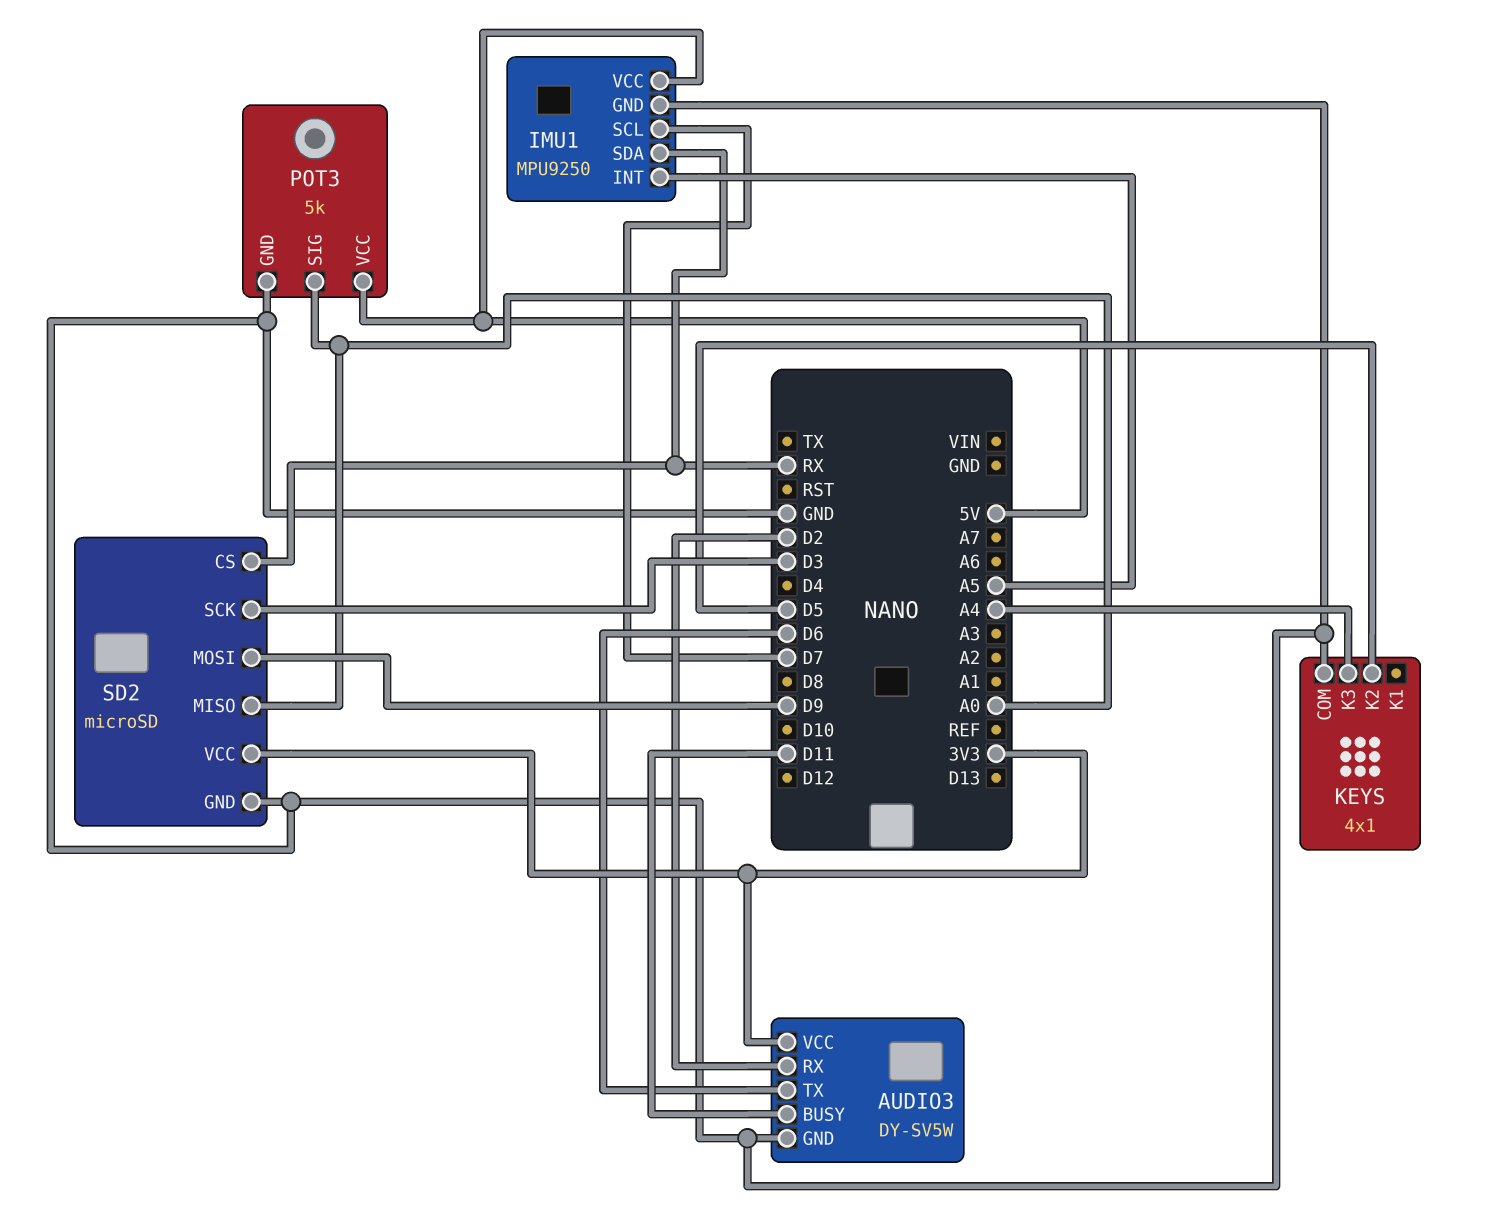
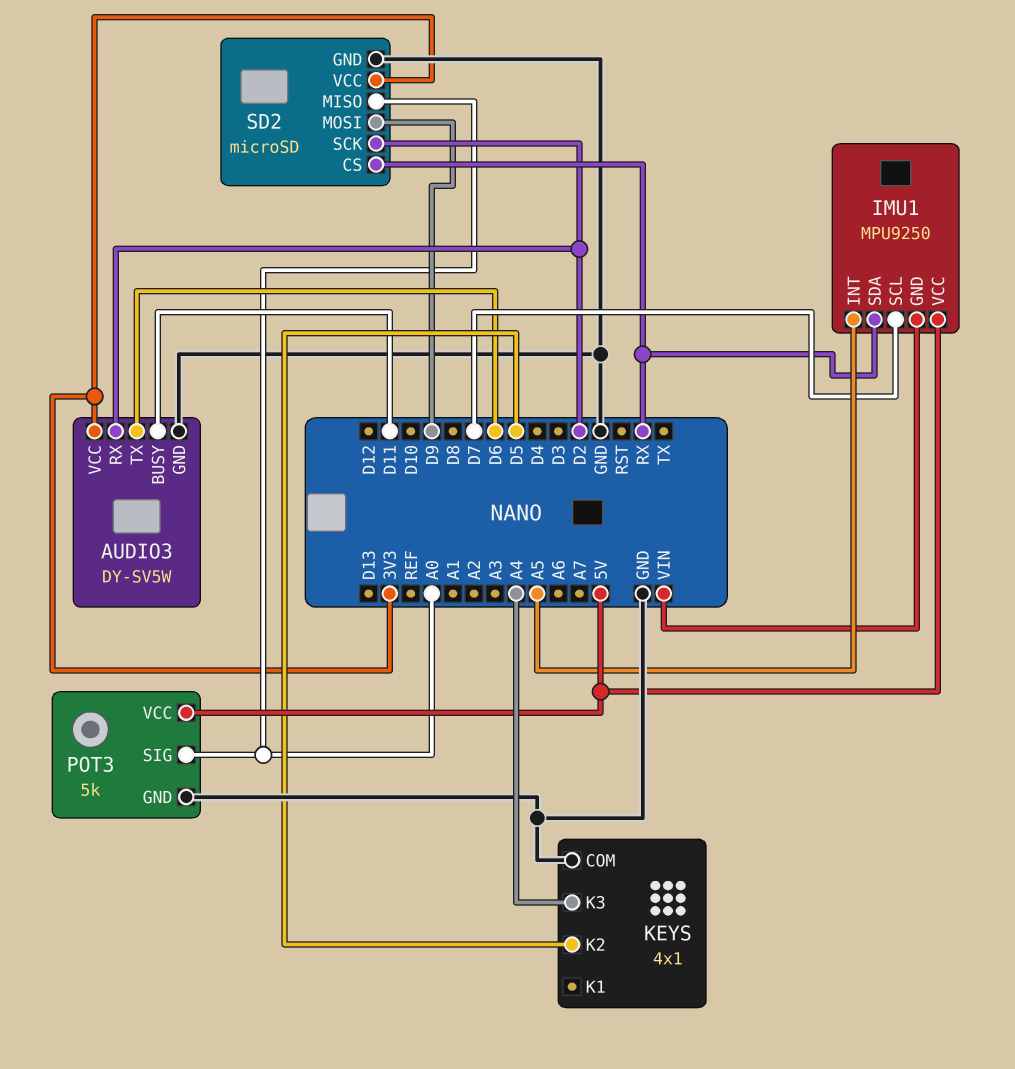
IMU1 pin GND: GND -> VIN
SD2 pin SCK: D3 -> D2

